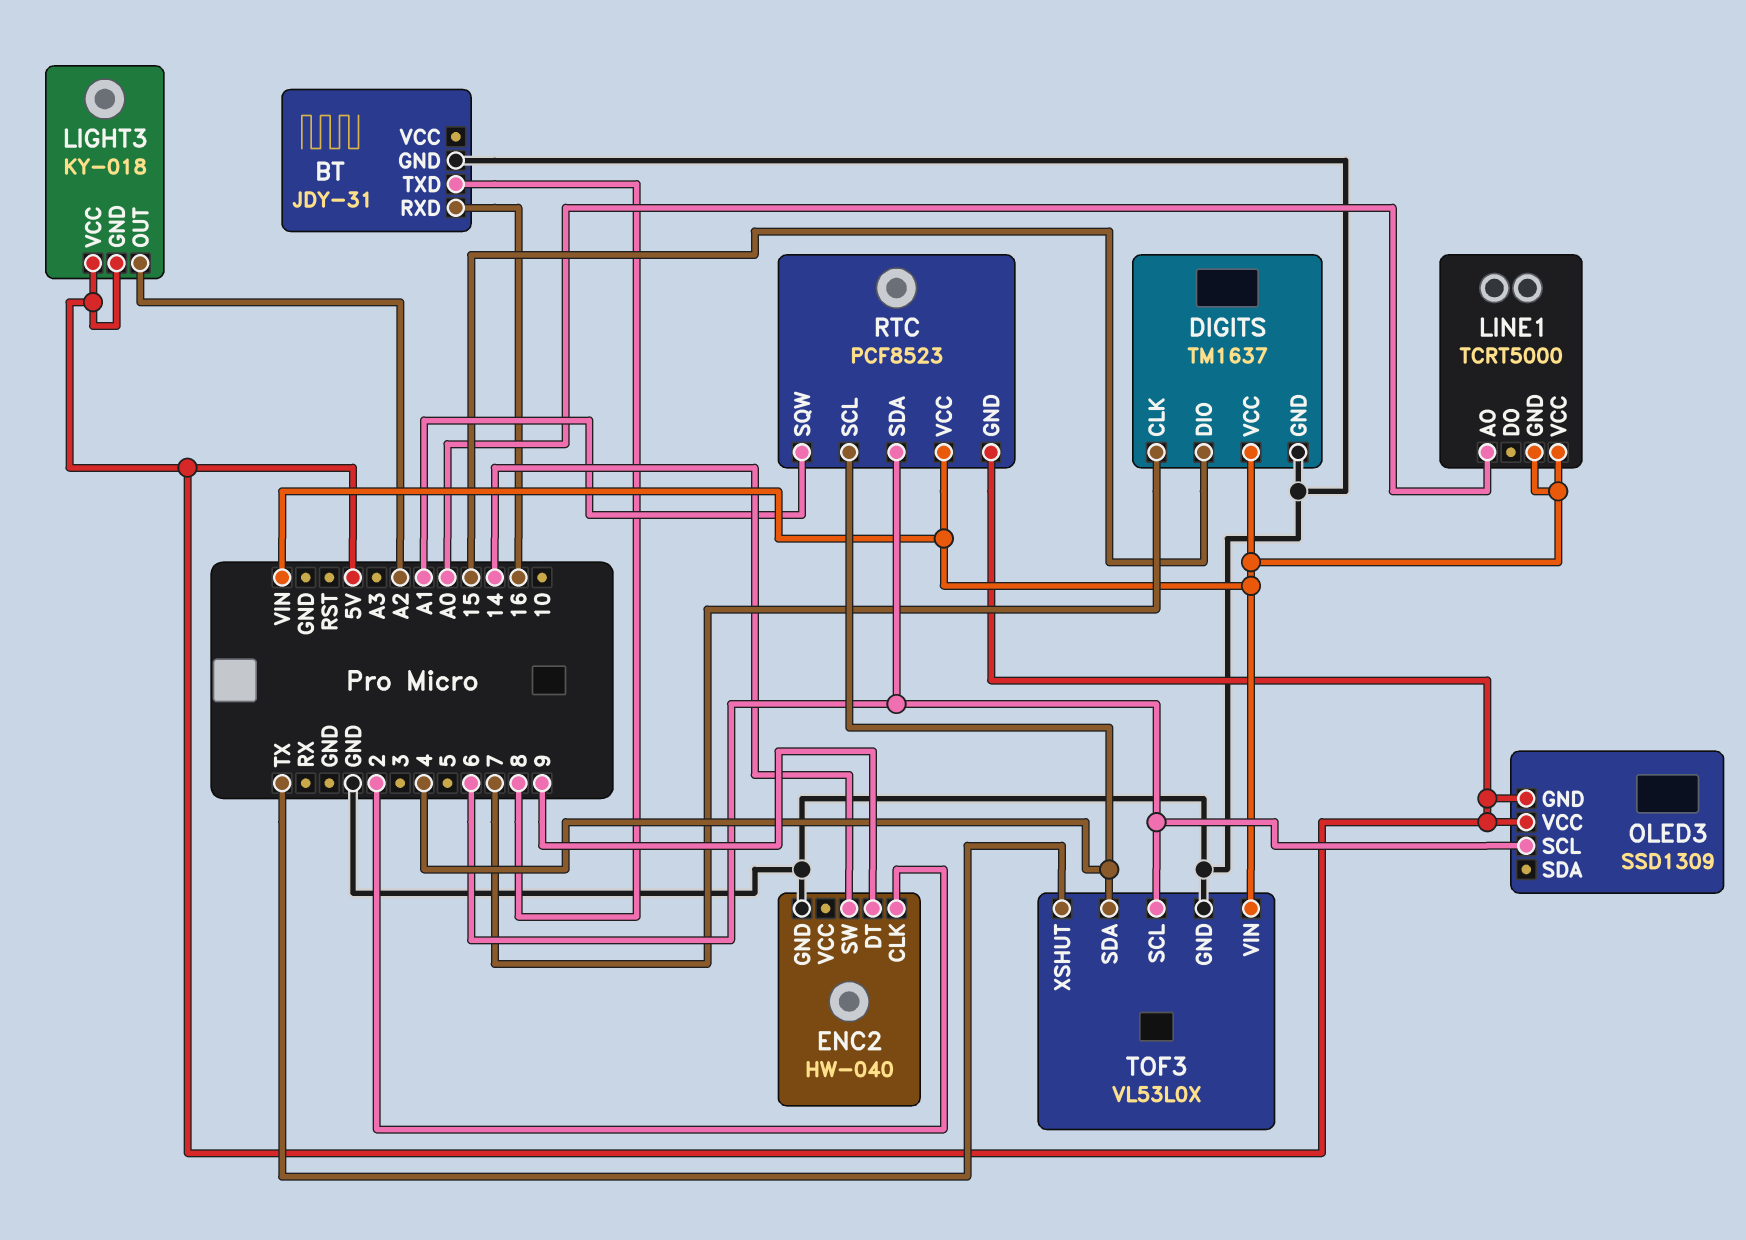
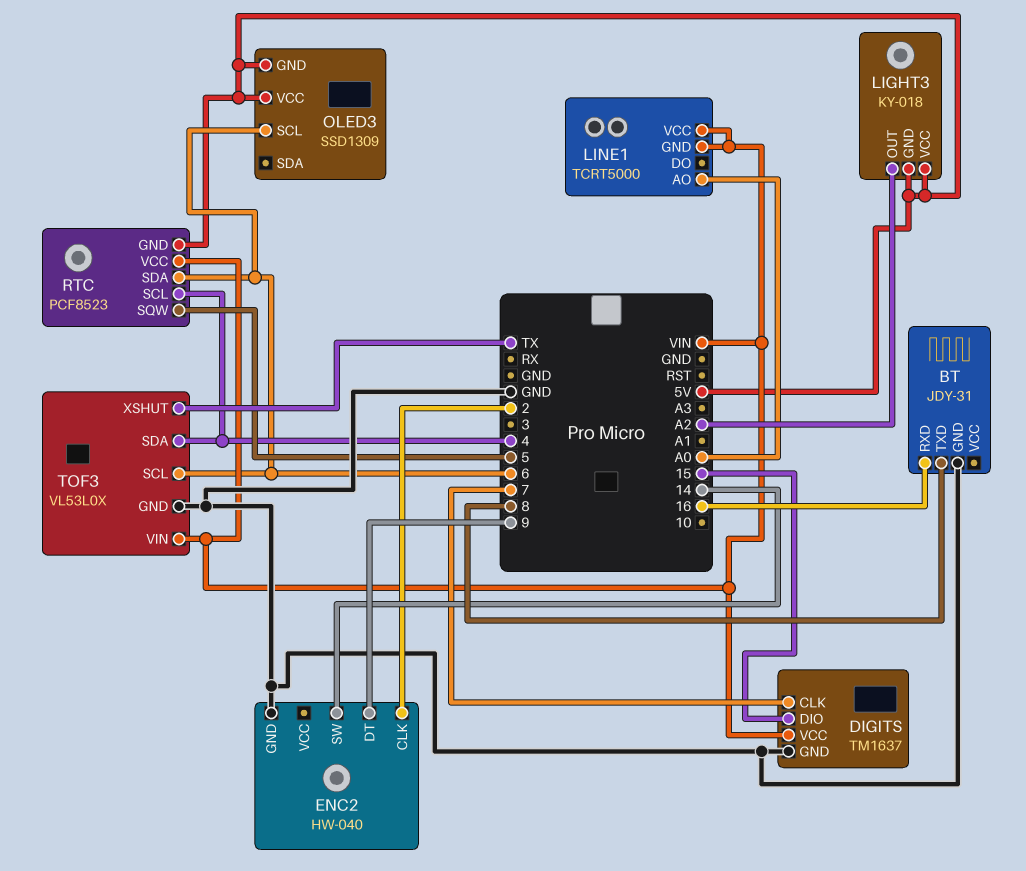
RTC pin SQW: A1 -> 5

